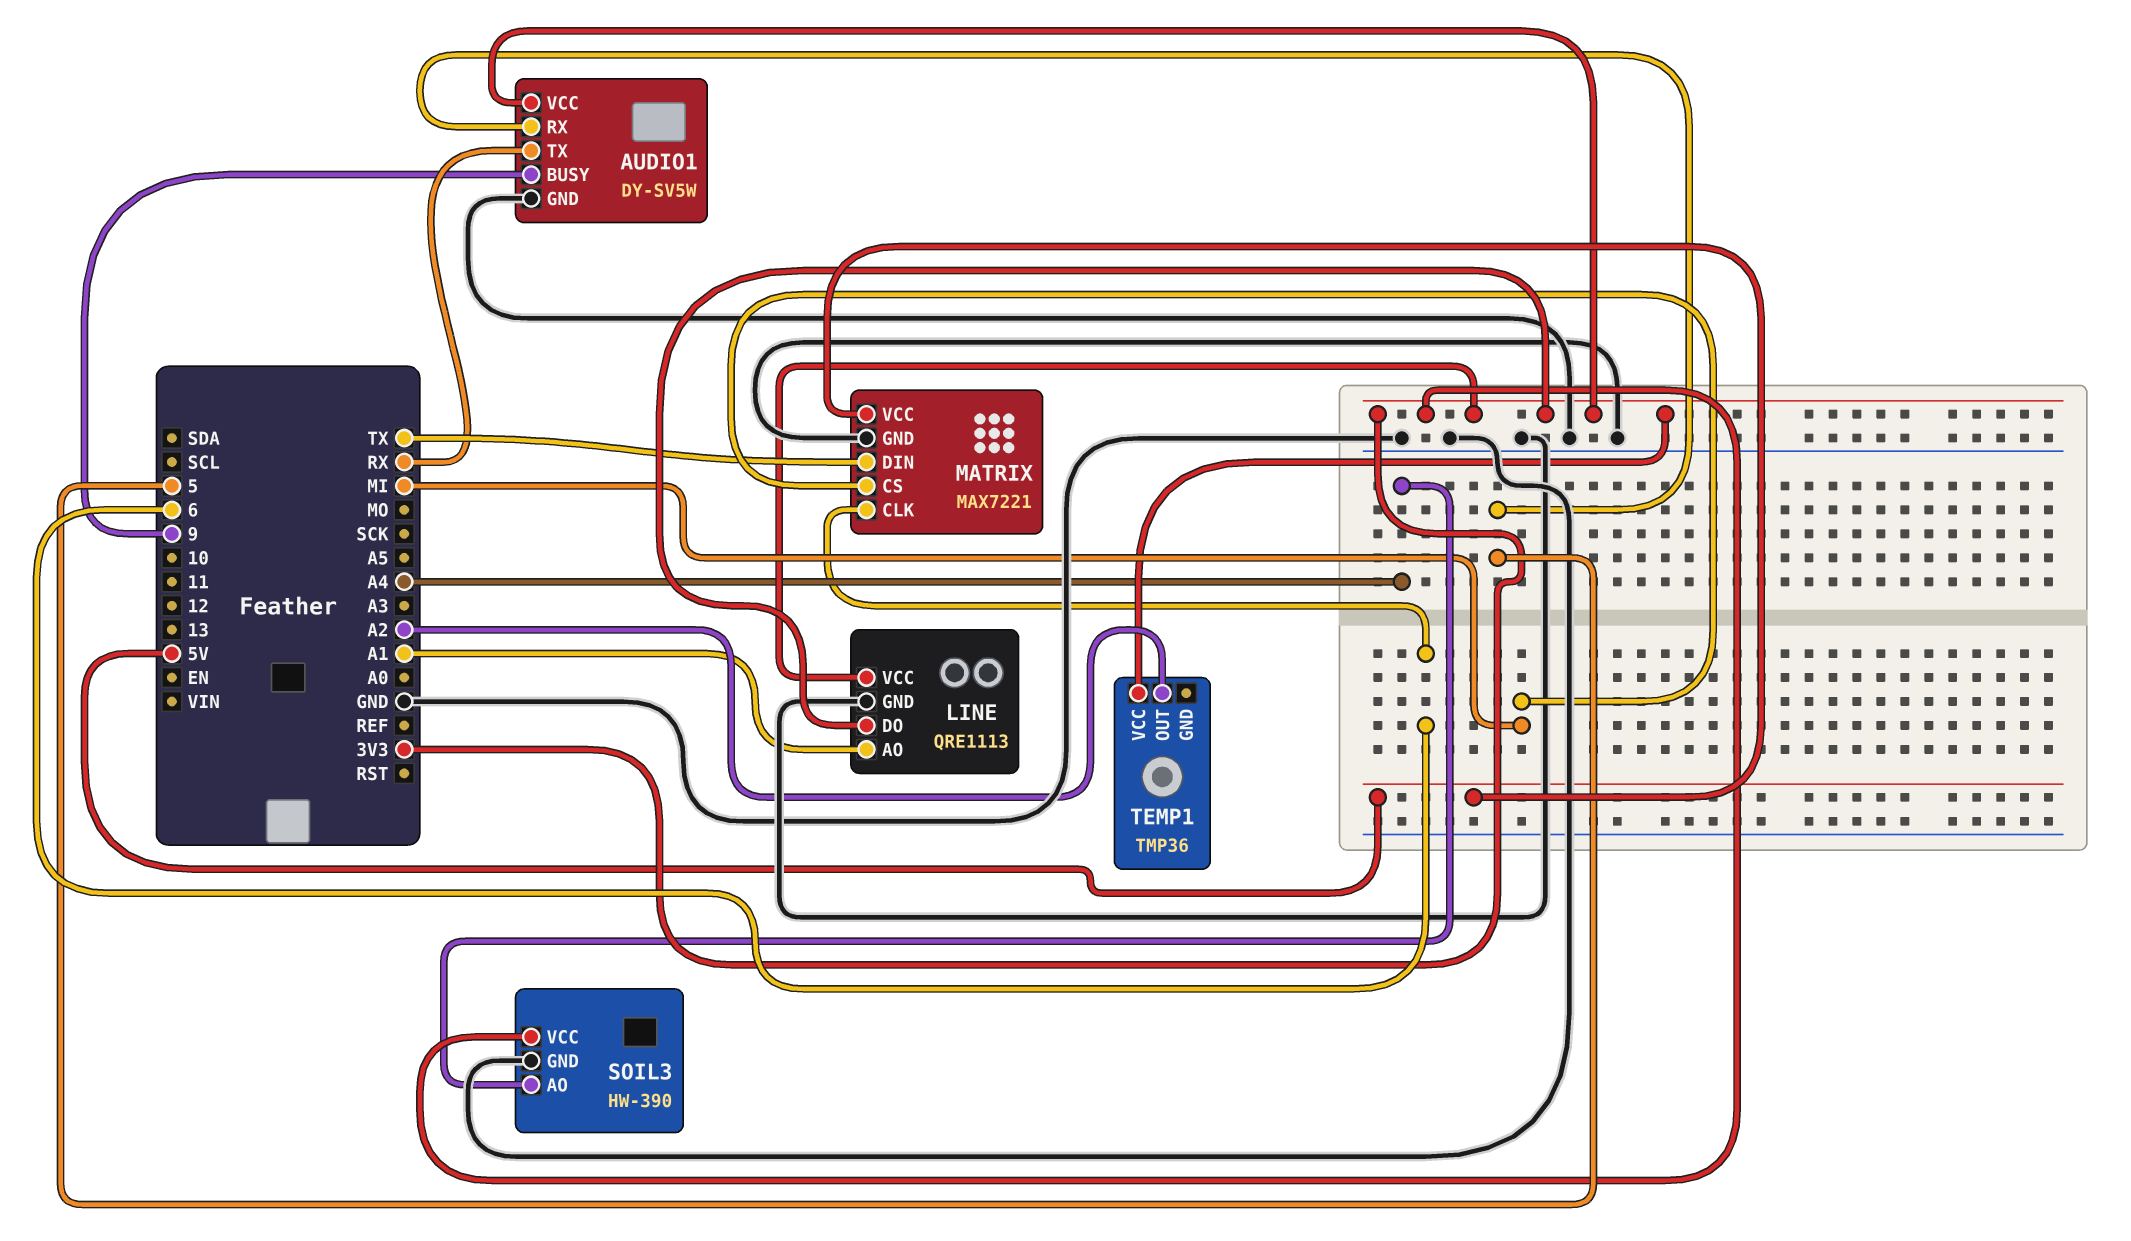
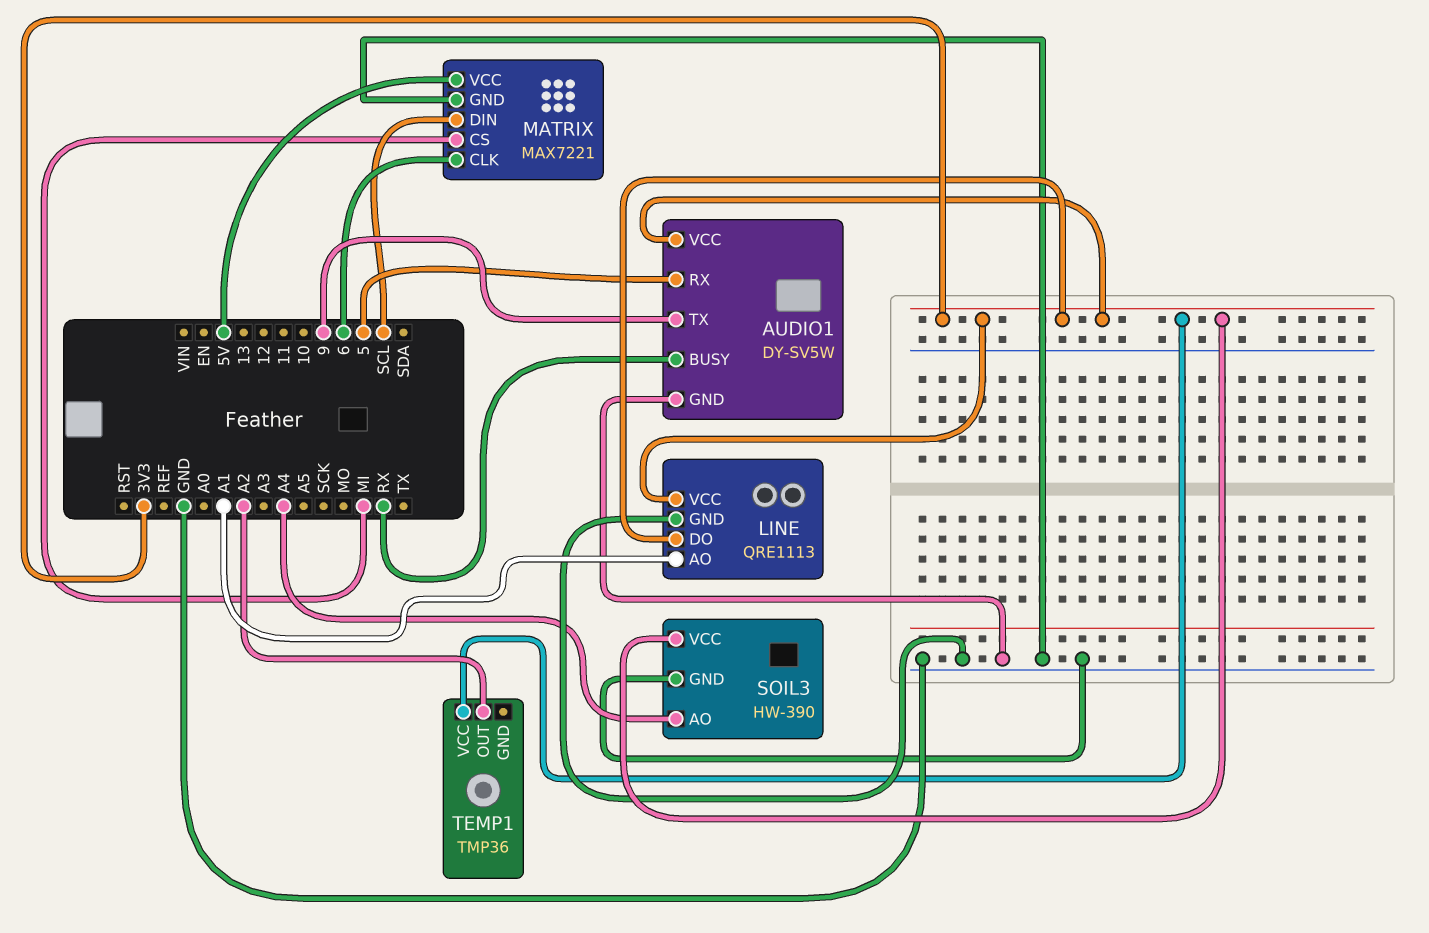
AUDIO1 pin BUSY: 9 -> RX
AUDIO1 pin TX: RX -> 9
MATRIX pin DIN: TX -> SCL

